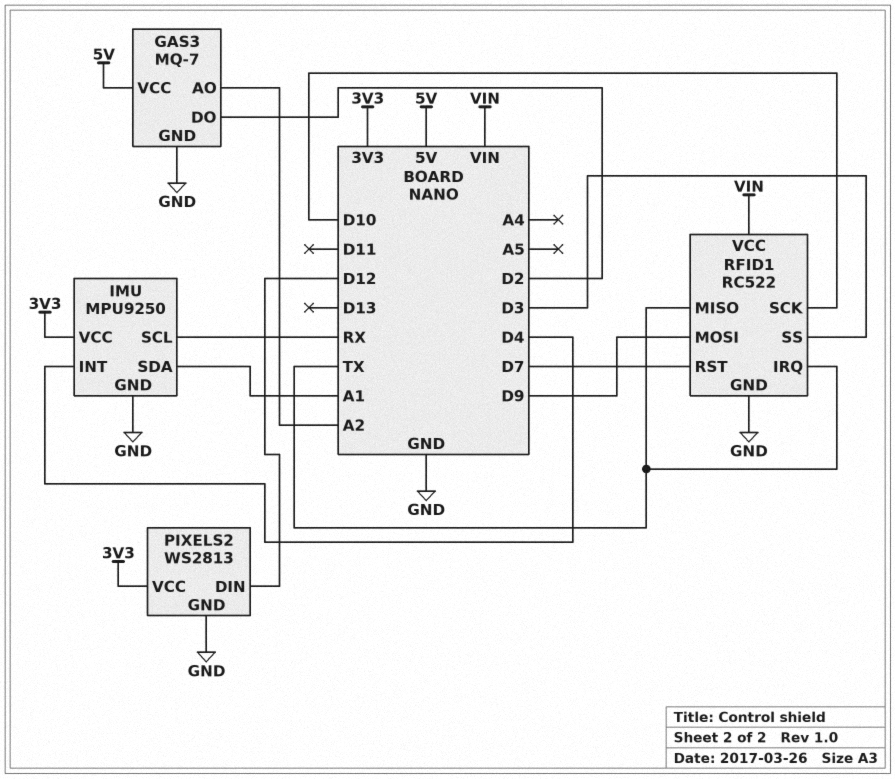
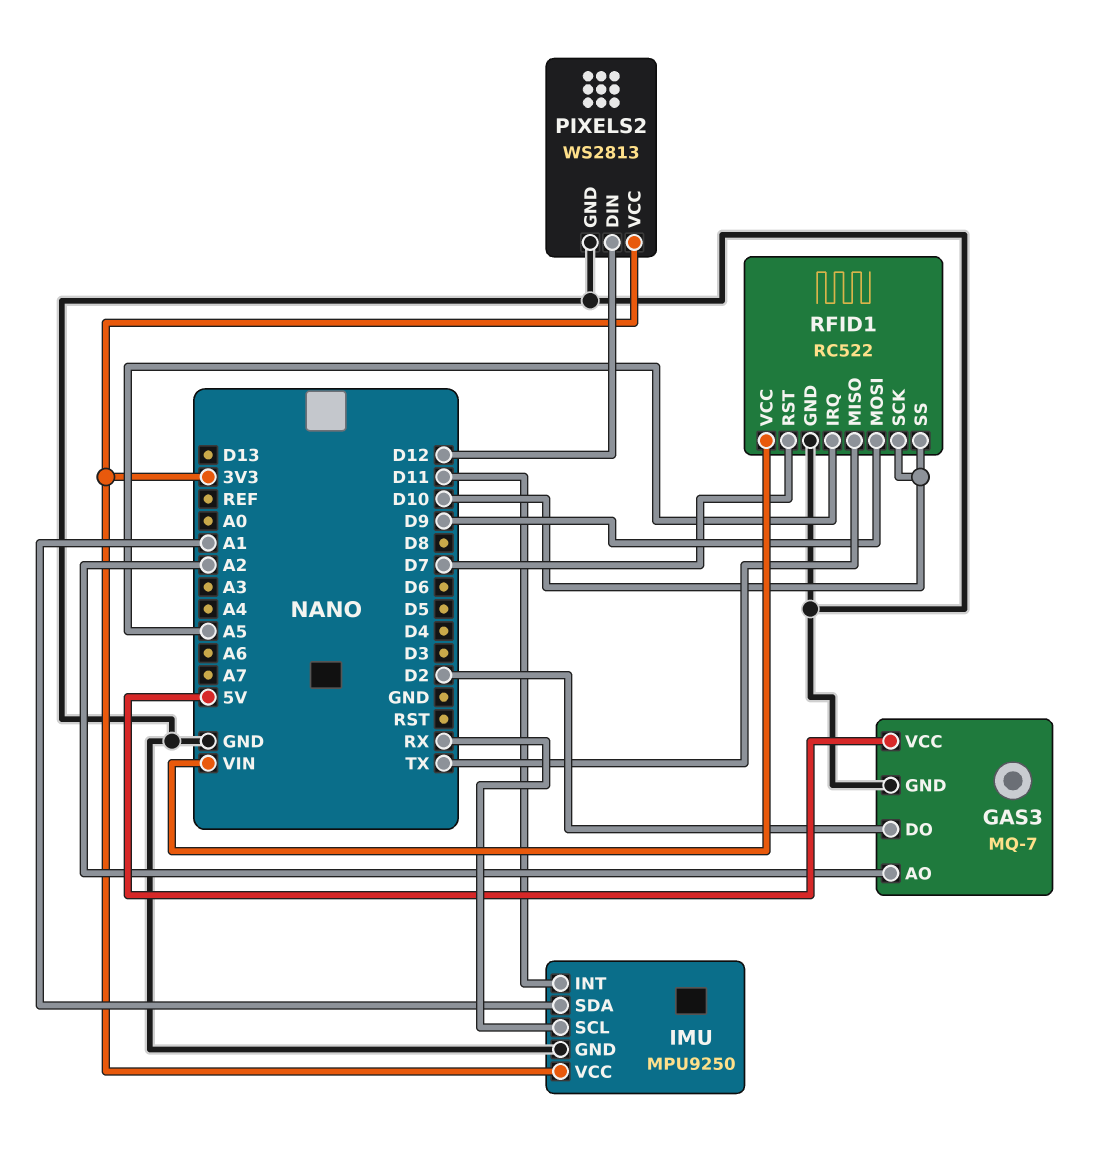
IMU pin INT: D4 -> D11
RFID1 pin IRQ: TX -> A5
RFID1 pin SS: D3 -> D10

